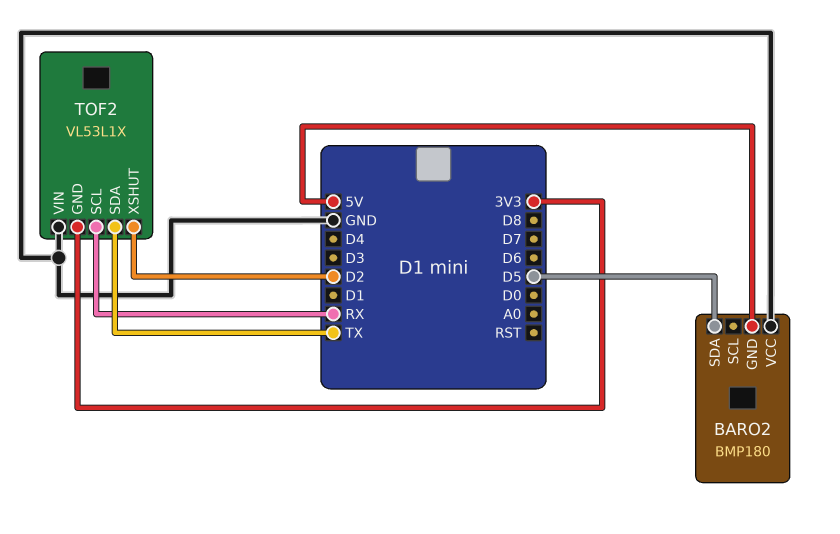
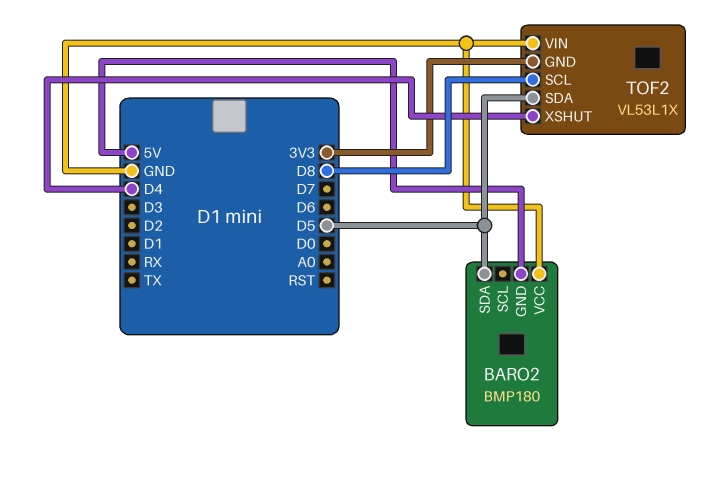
TOF2 pin SCL: RX -> D8
TOF2 pin SDA: TX -> D5
TOF2 pin XSHUT: D2 -> D4

